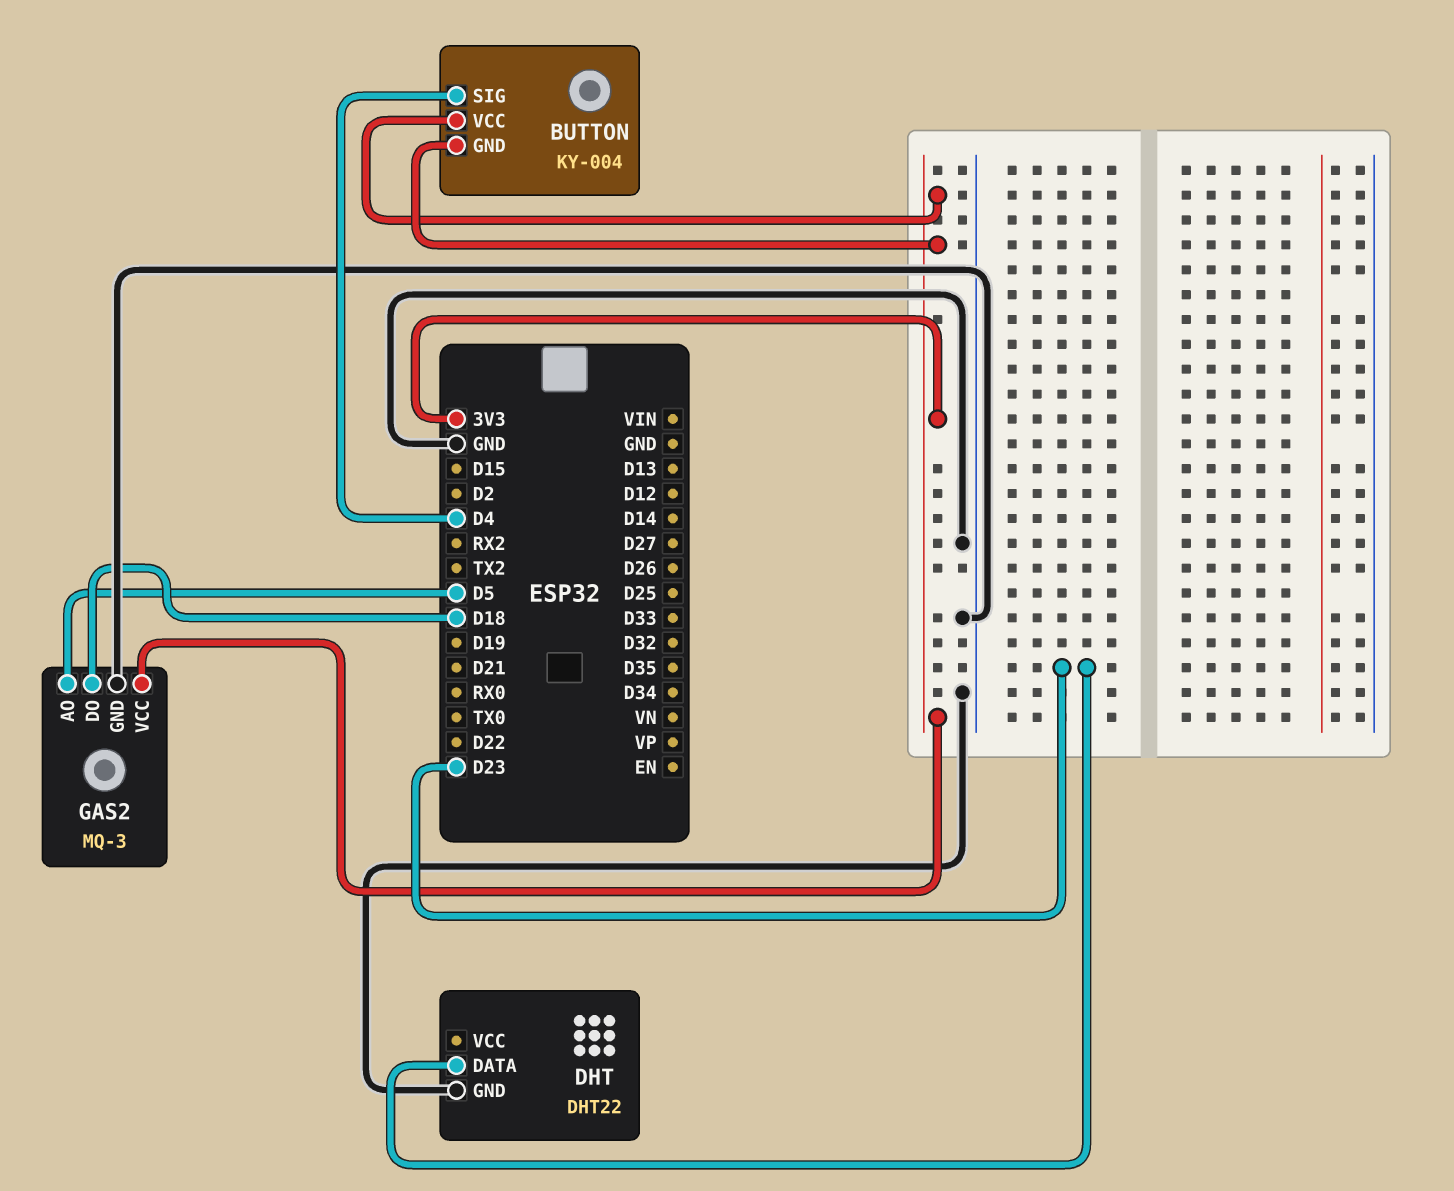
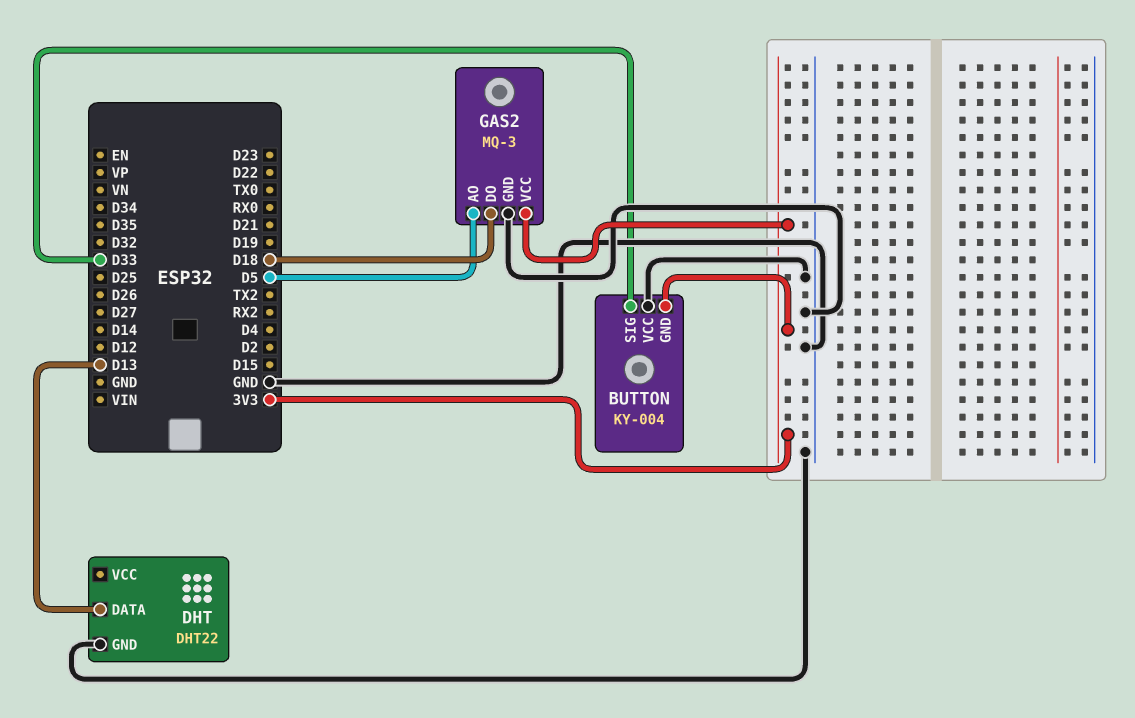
BUTTON pin SIG: D4 -> D33
BUTTON pin VCC: 3V3 -> GND
DHT pin DATA: D23 -> D13

